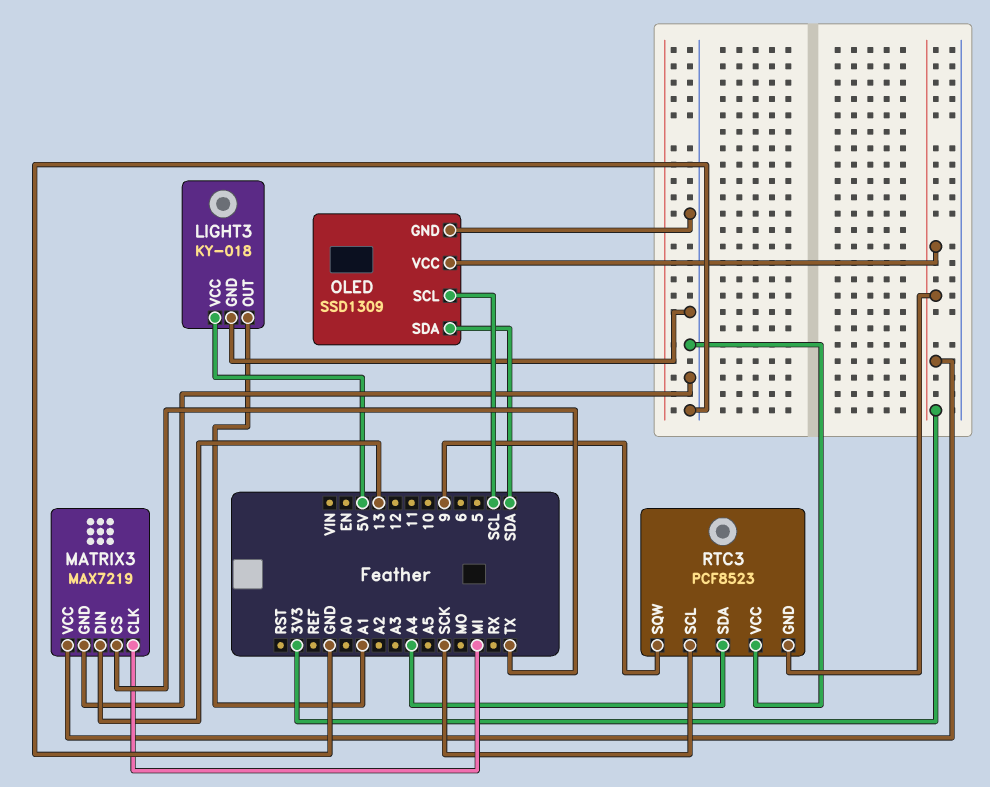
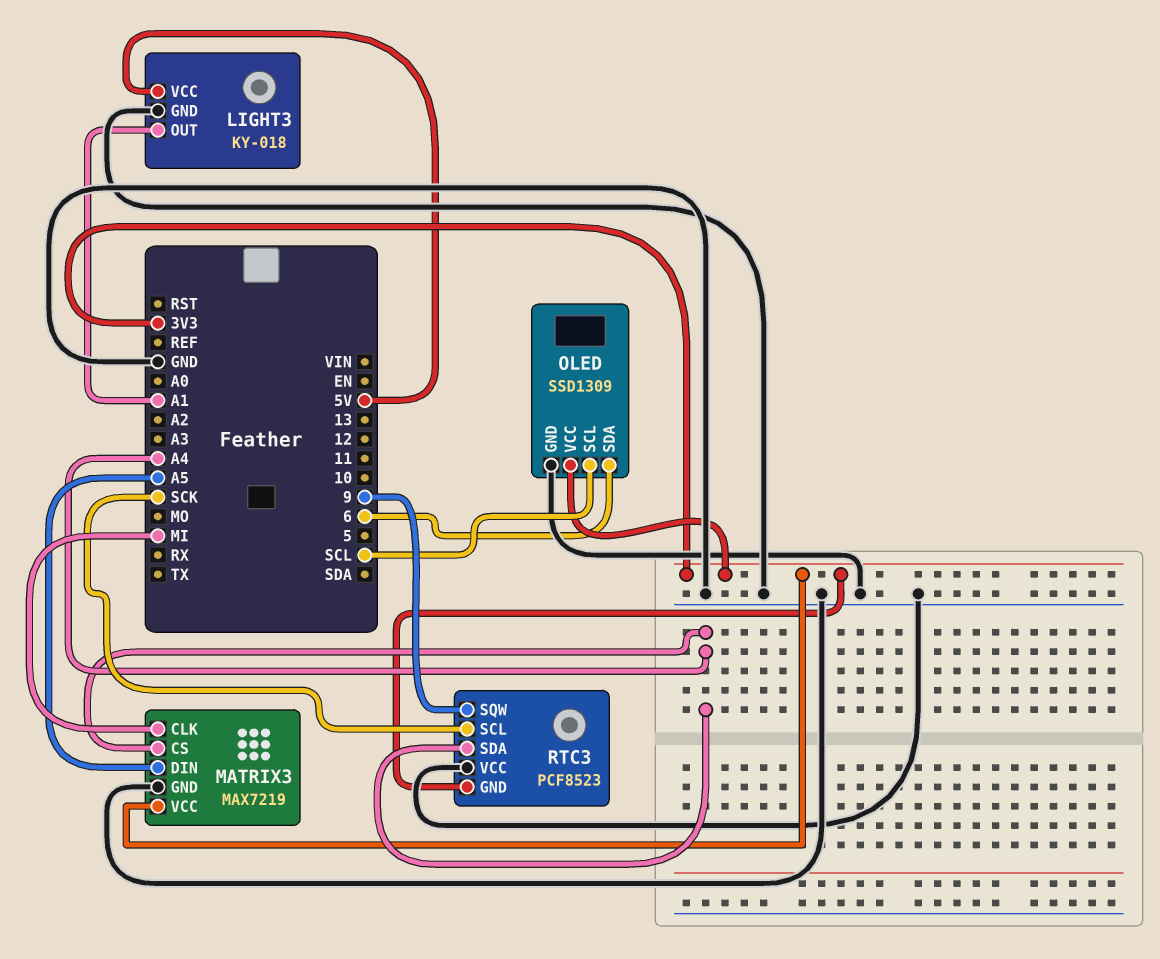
MATRIX3 pin CS: TX -> A4
MATRIX3 pin DIN: 13 -> A5
OLED pin SDA: SDA -> 6

